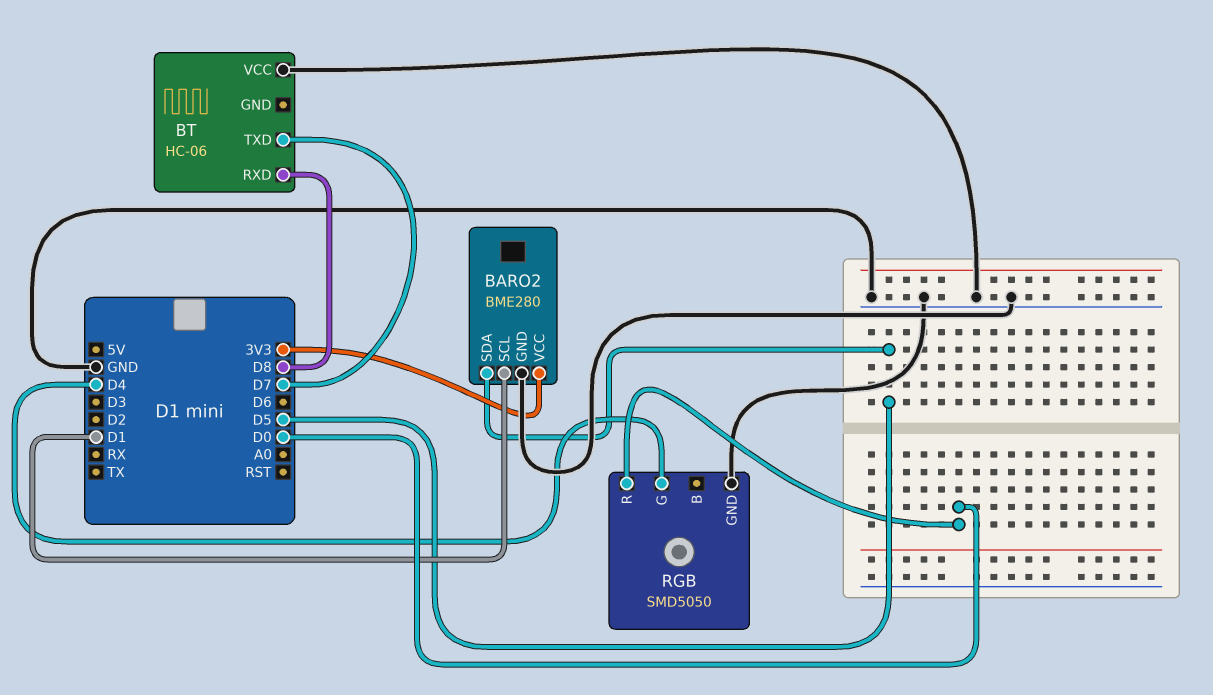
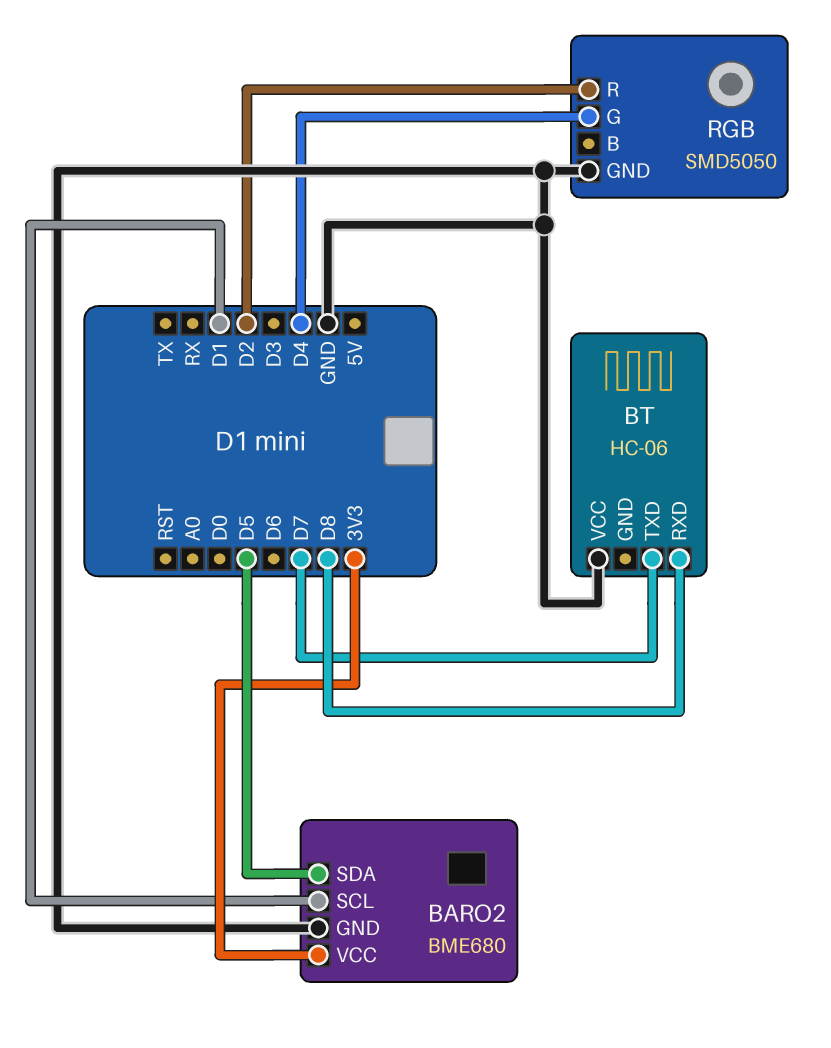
BARO2: BME280 -> BME680
RGB pin R: D0 -> D2

